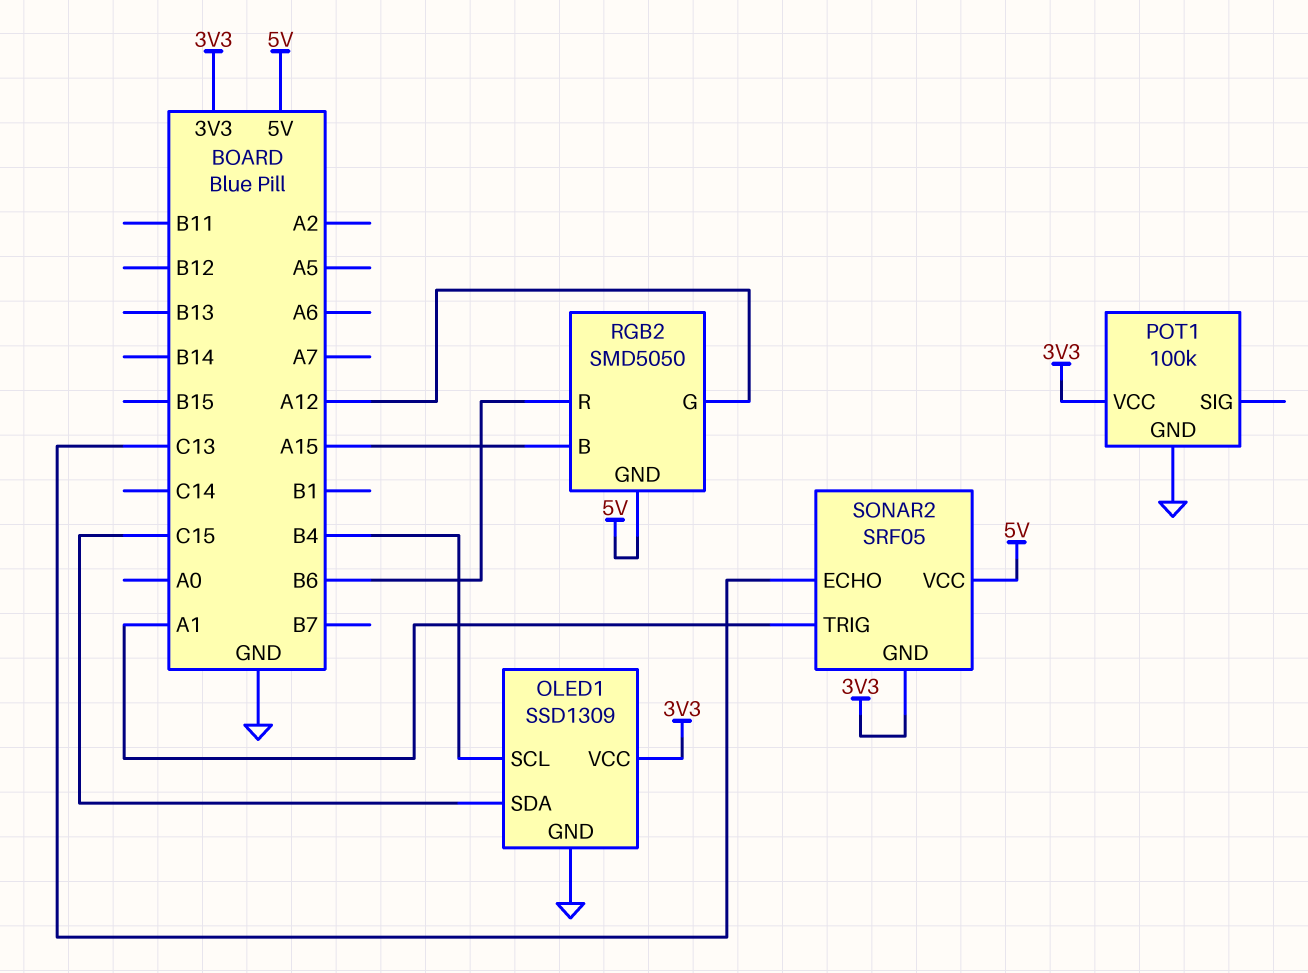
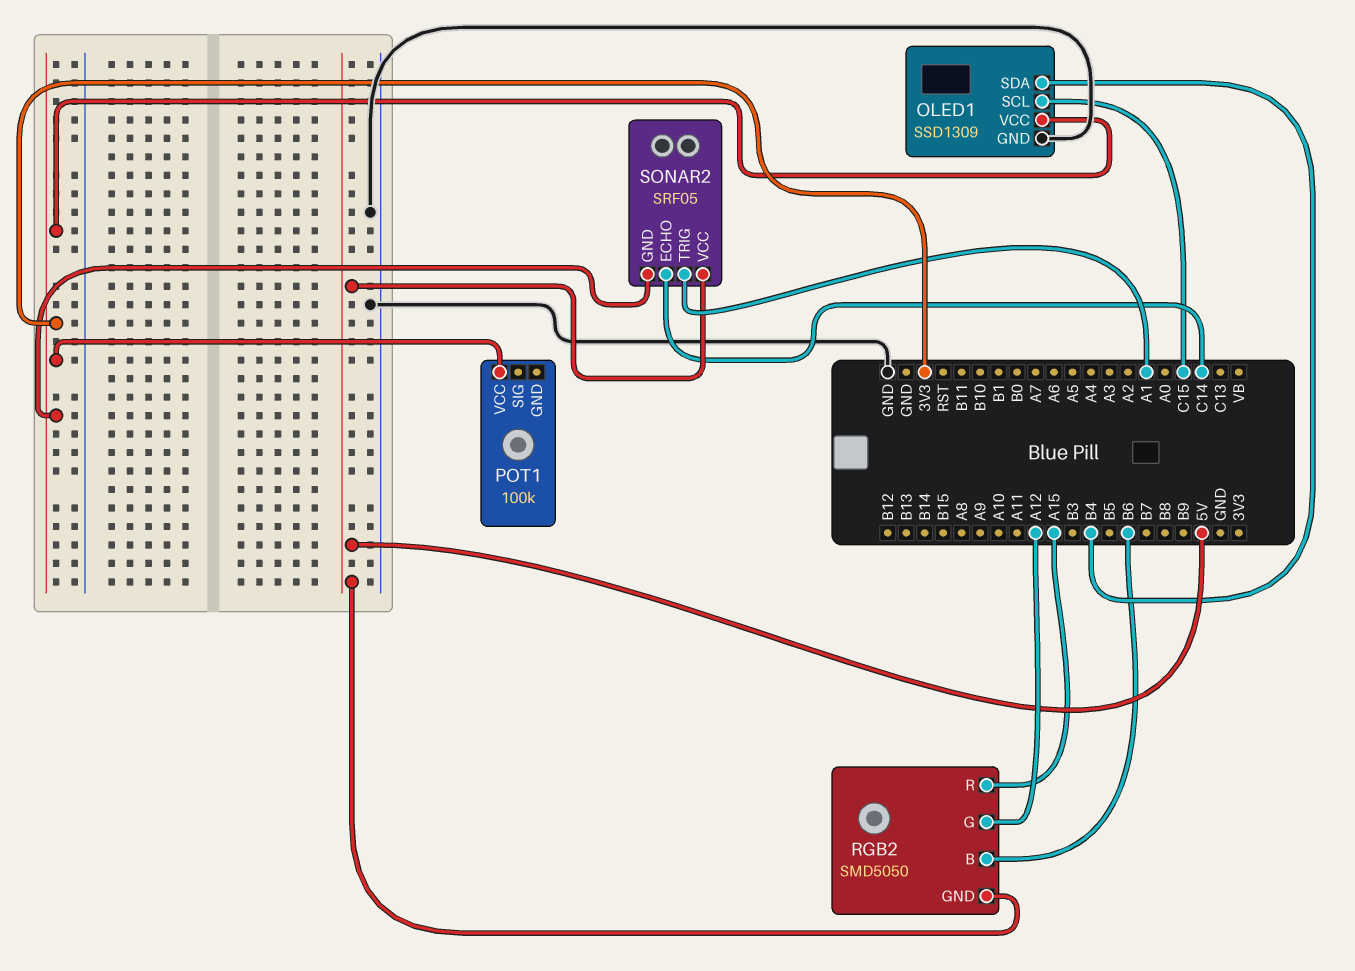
OLED1 pin SCL: B4 -> C15
OLED1 pin SDA: C15 -> B4
POT1 pin GND: GND -> none
RGB2 pin B: A15 -> B6
RGB2 pin R: B6 -> A15
SONAR2 pin ECHO: C13 -> C14

